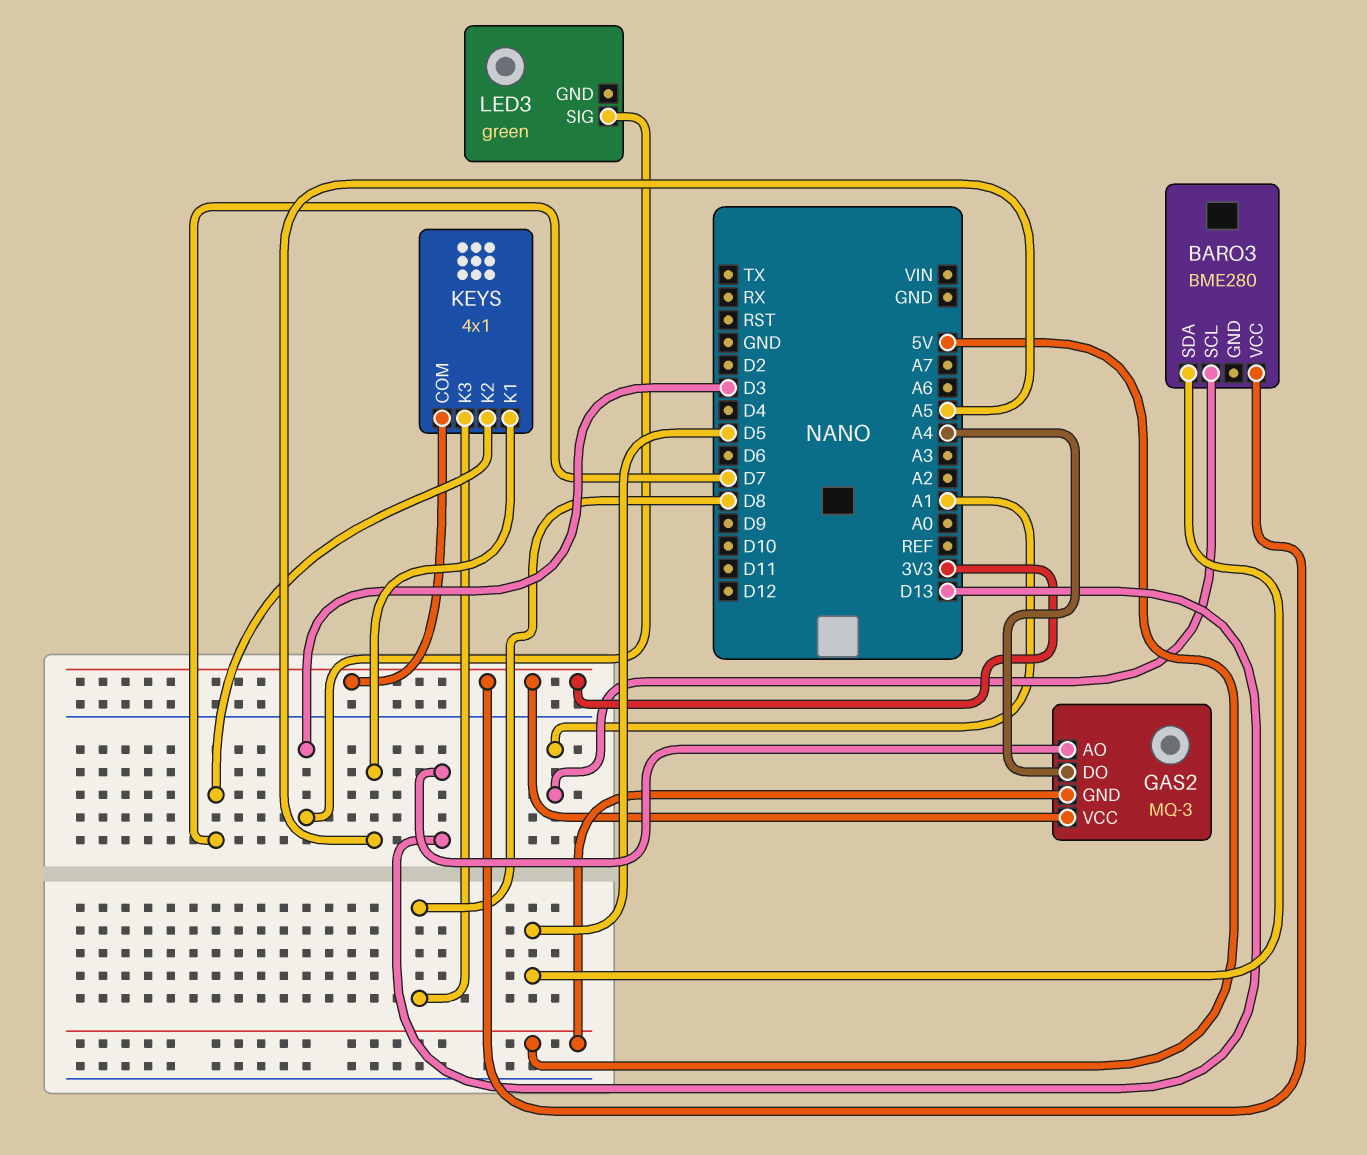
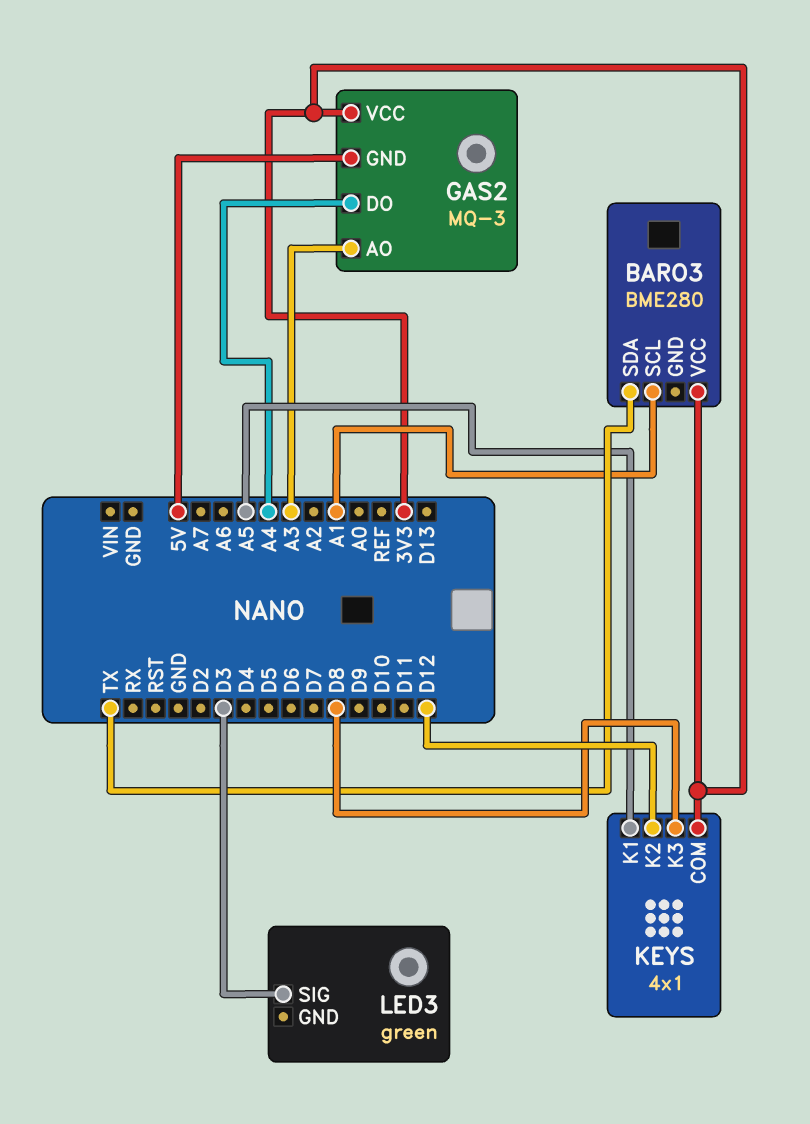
BARO3 pin SDA: D5 -> TX
GAS2 pin AO: D13 -> A3
KEYS pin K2: D7 -> D12

